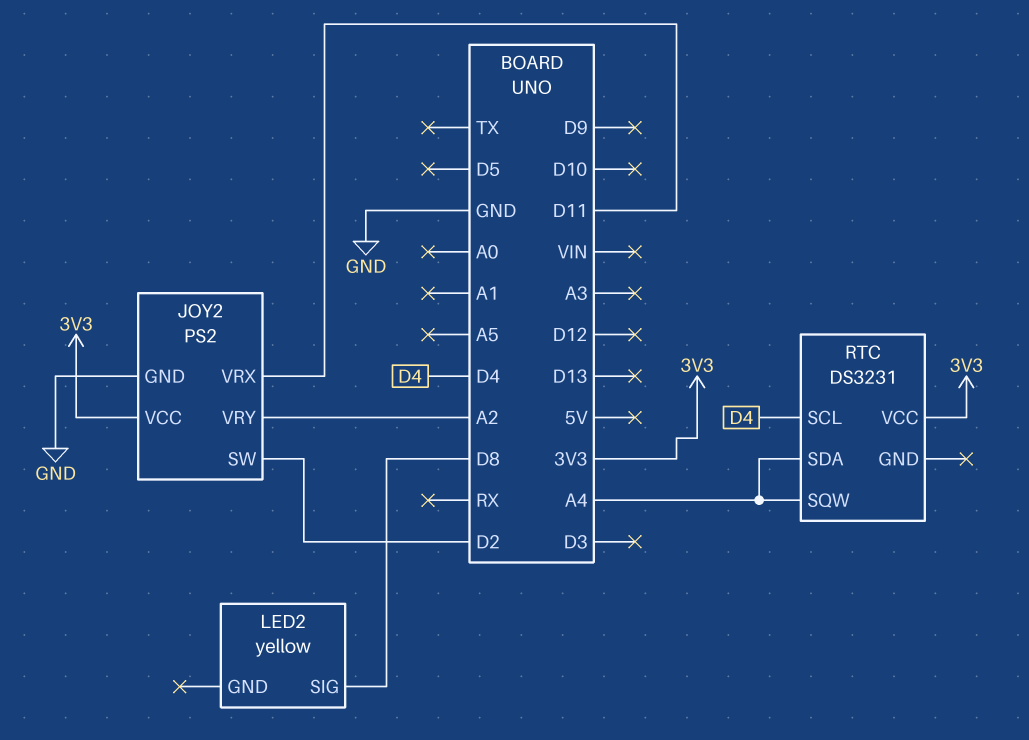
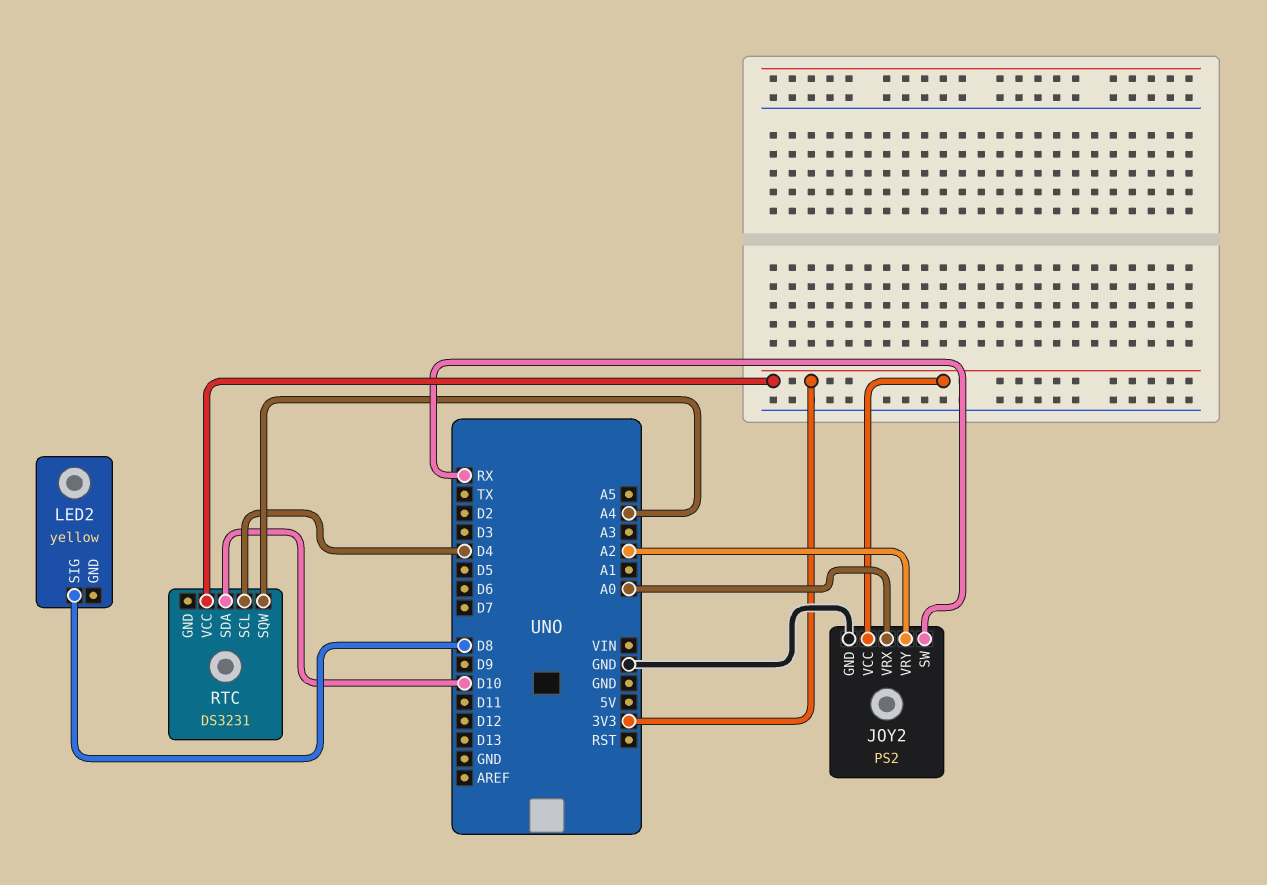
JOY2 pin SW: D2 -> RX
JOY2 pin VRX: D11 -> A0
RTC pin SDA: A4 -> D10

